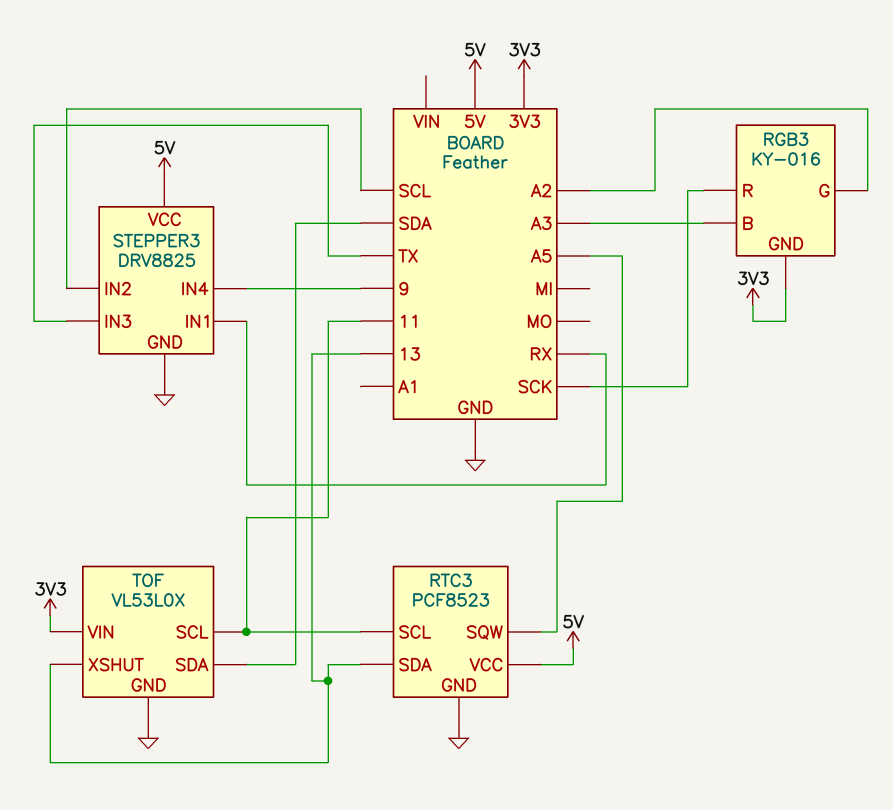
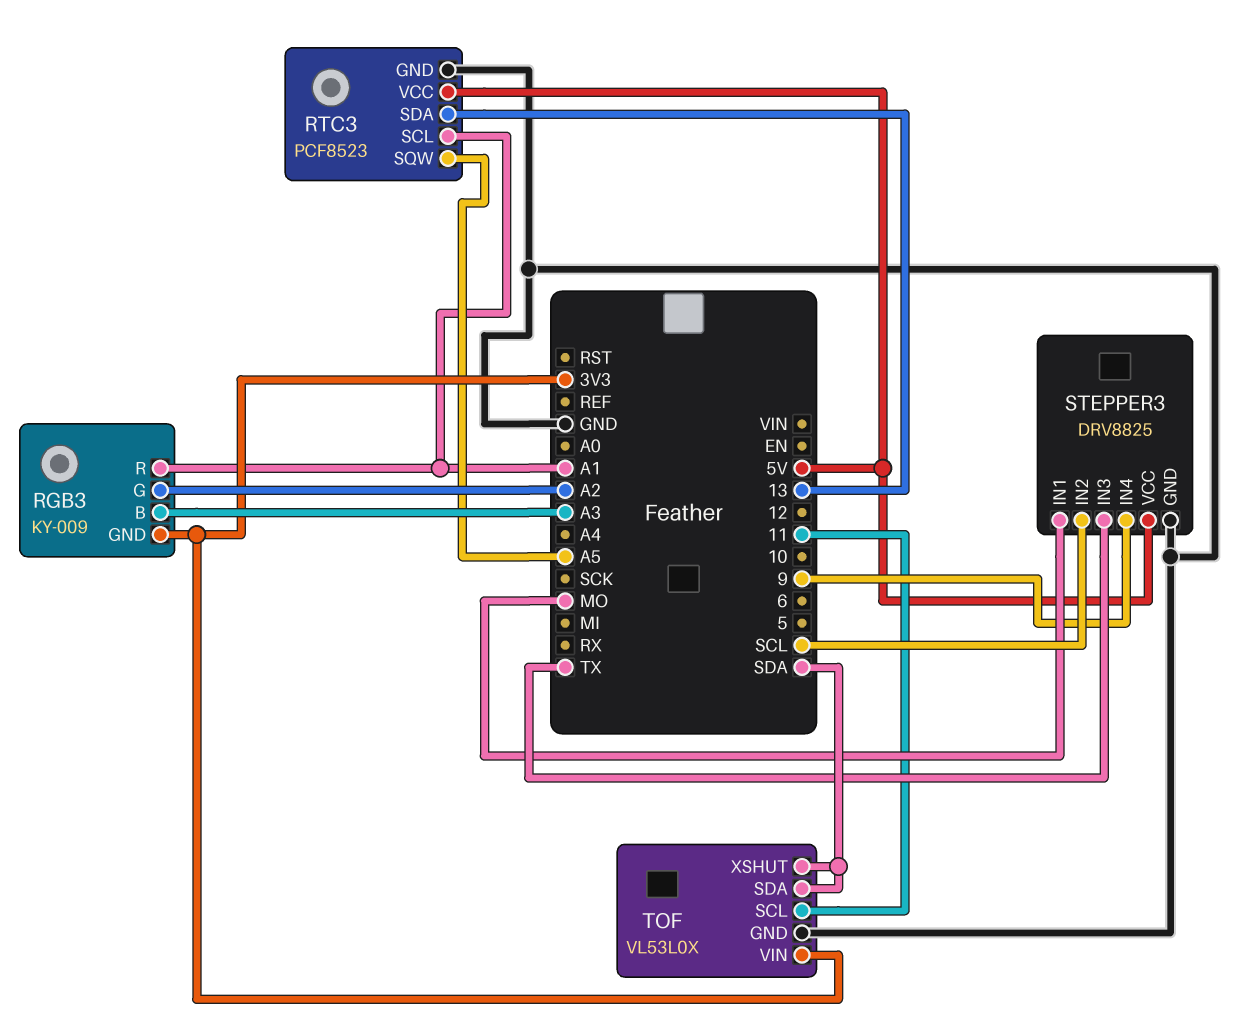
RGB3: KY-016 -> KY-009
RGB3 pin R: SCK -> A1
RTC3 pin SCL: 11 -> A1
STEPPER3 pin IN1: RX -> MO
TOF pin XSHUT: 13 -> SDA

